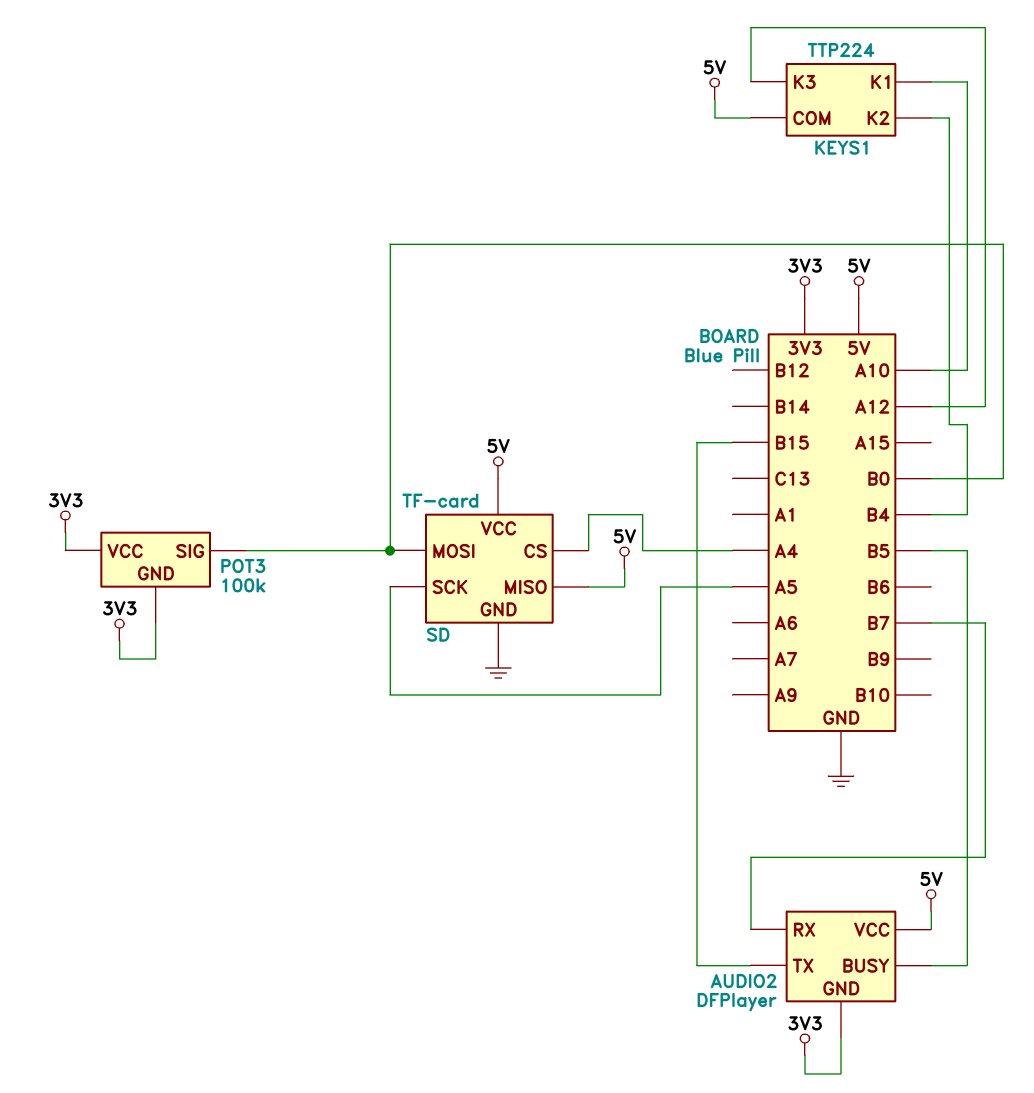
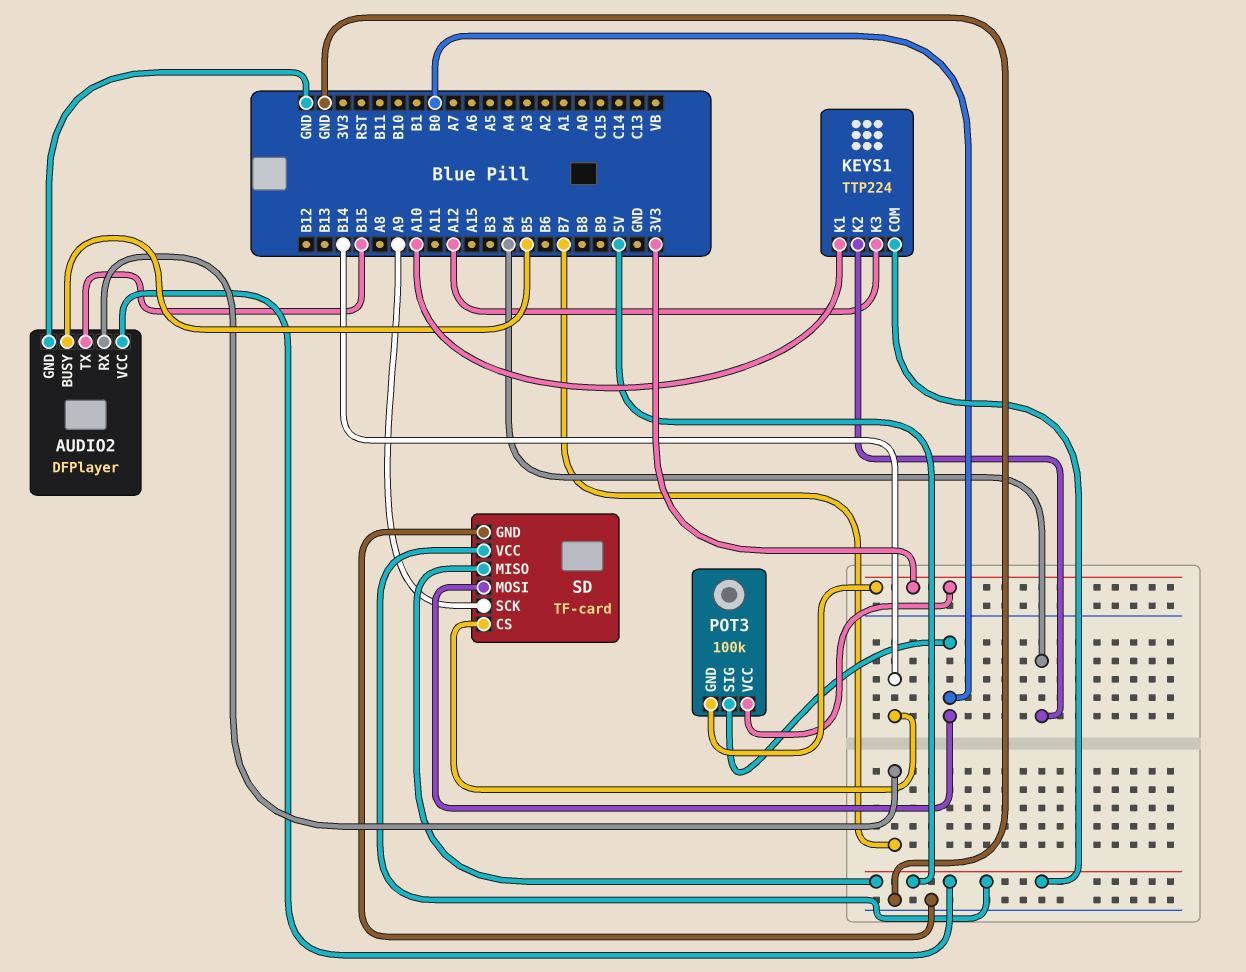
AUDIO2 pin GND: 3V3 -> GND
SD pin CS: A4 -> B14
SD pin SCK: A5 -> A9

